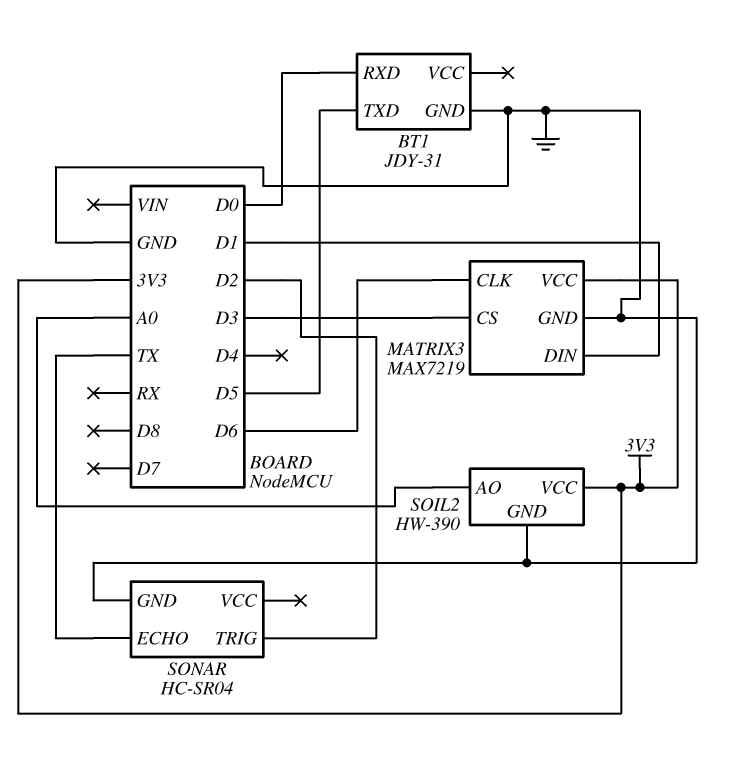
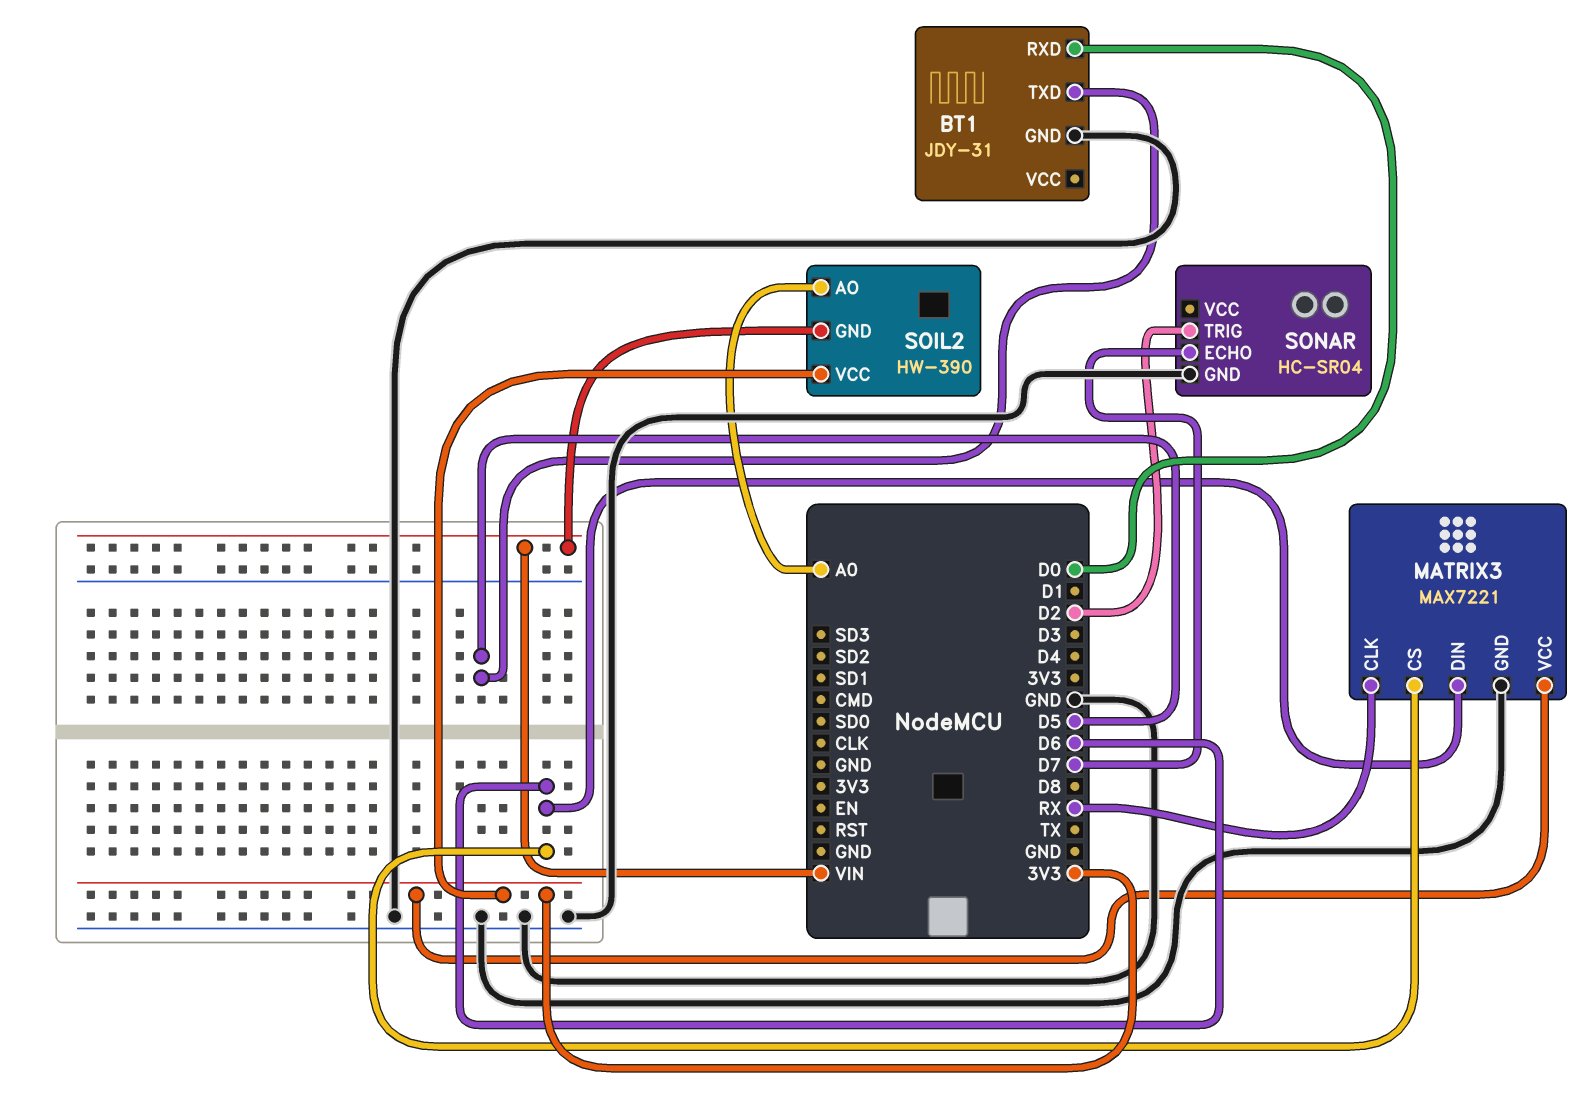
MATRIX3: MAX7219 -> MAX7221
MATRIX3 pin CLK: D6 -> RX
MATRIX3 pin CS: D3 -> D6
MATRIX3 pin DIN: D1 -> D6
SOIL2 pin GND: GND -> VIN
SONAR pin ECHO: TX -> D7

